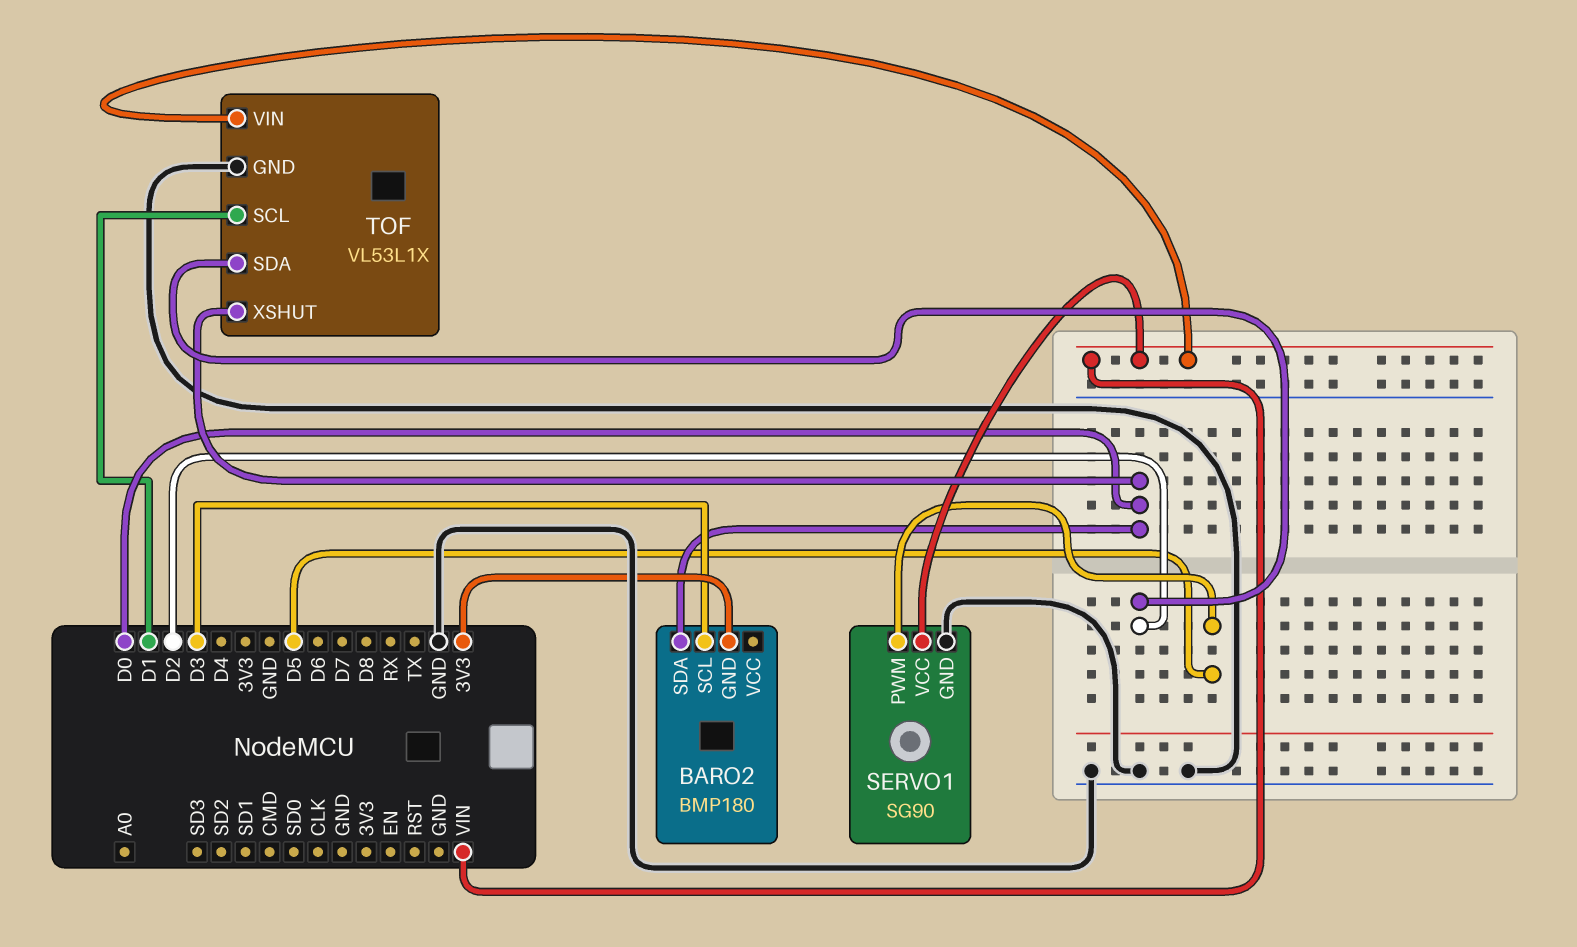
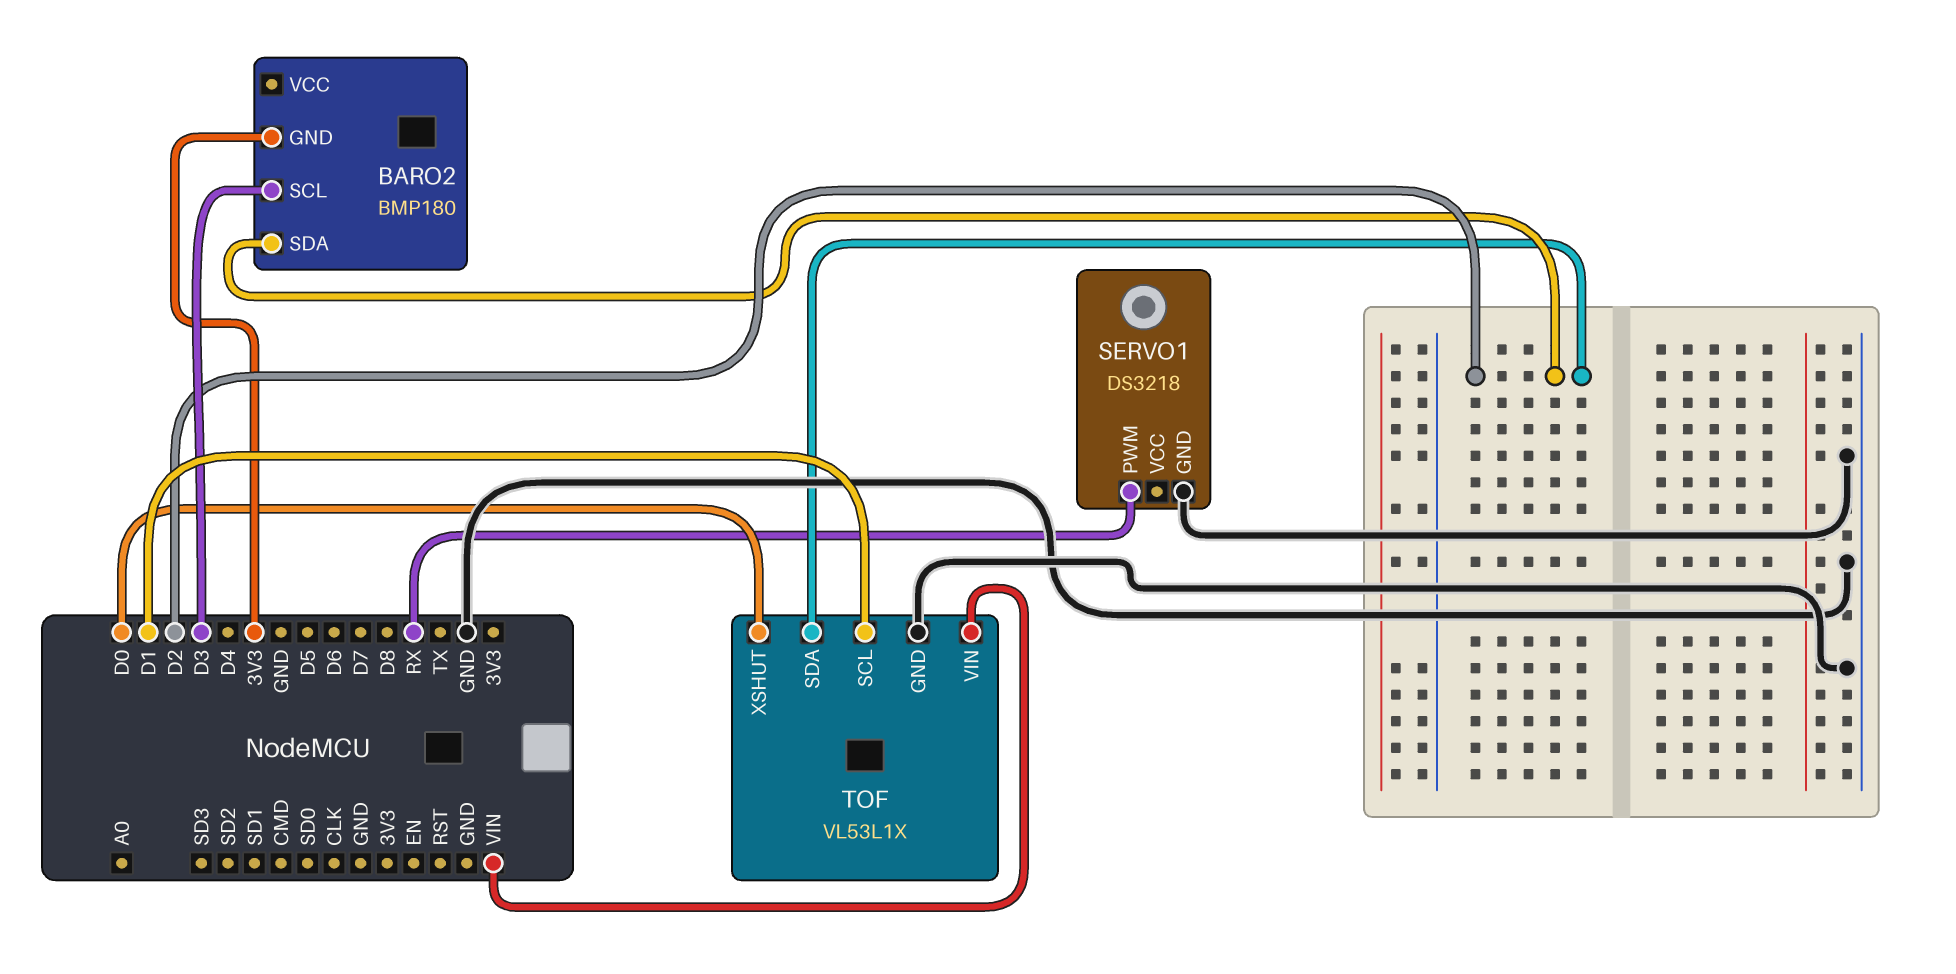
BARO2 pin SDA: D0 -> D2
SERVO1: SG90 -> DS3218
SERVO1 pin PWM: D5 -> RX
SERVO1 pin VCC: VIN -> none

